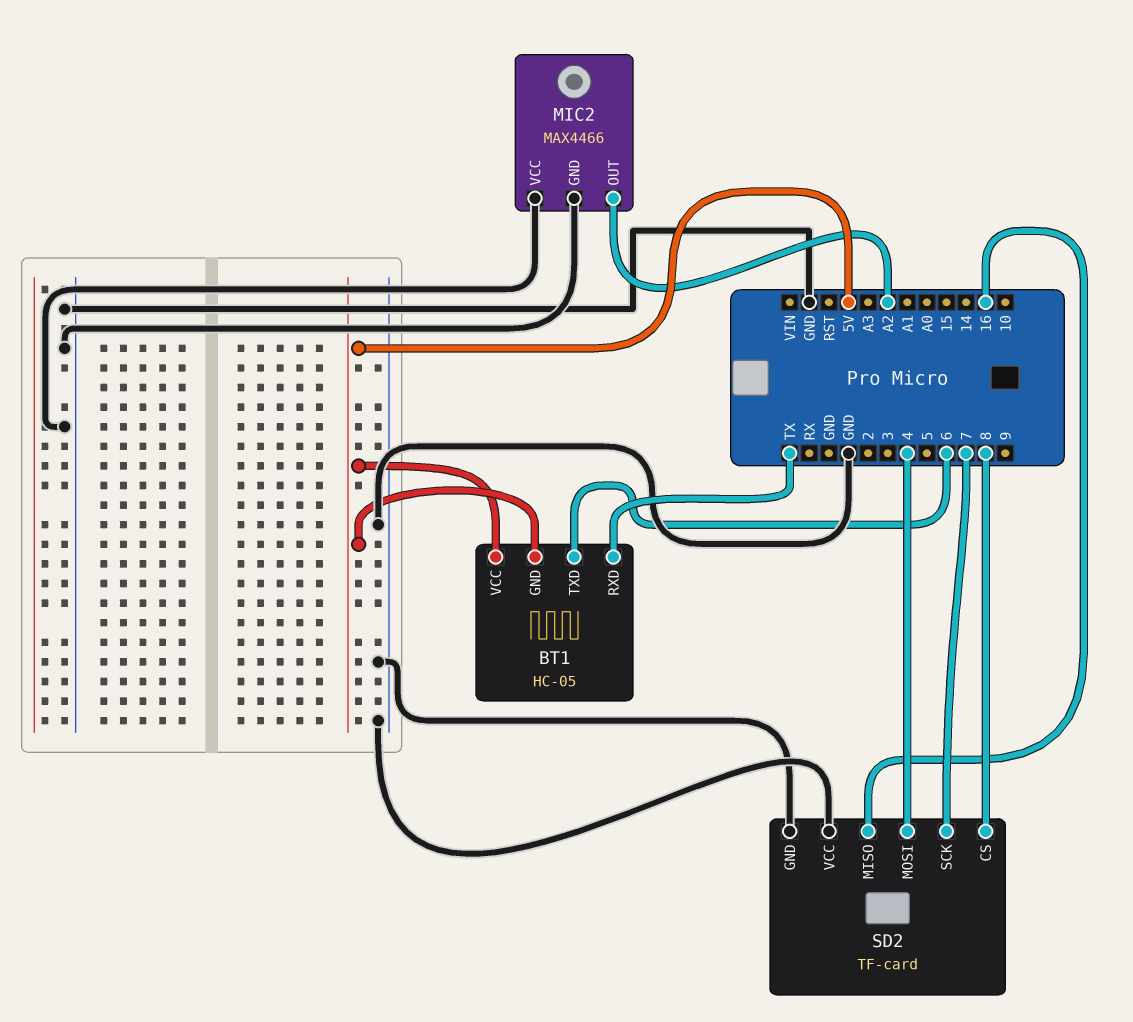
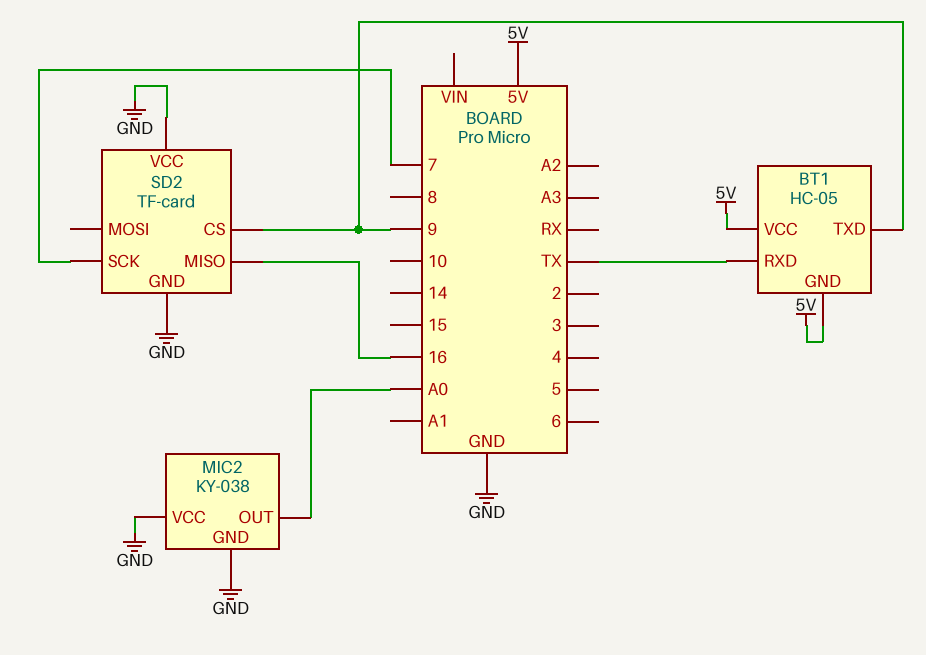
BT1 pin TXD: 6 -> 9
MIC2: MAX4466 -> KY-038
MIC2 pin OUT: A2 -> A0
SD2 pin CS: 8 -> 9
SD2 pin MOSI: 4 -> none

